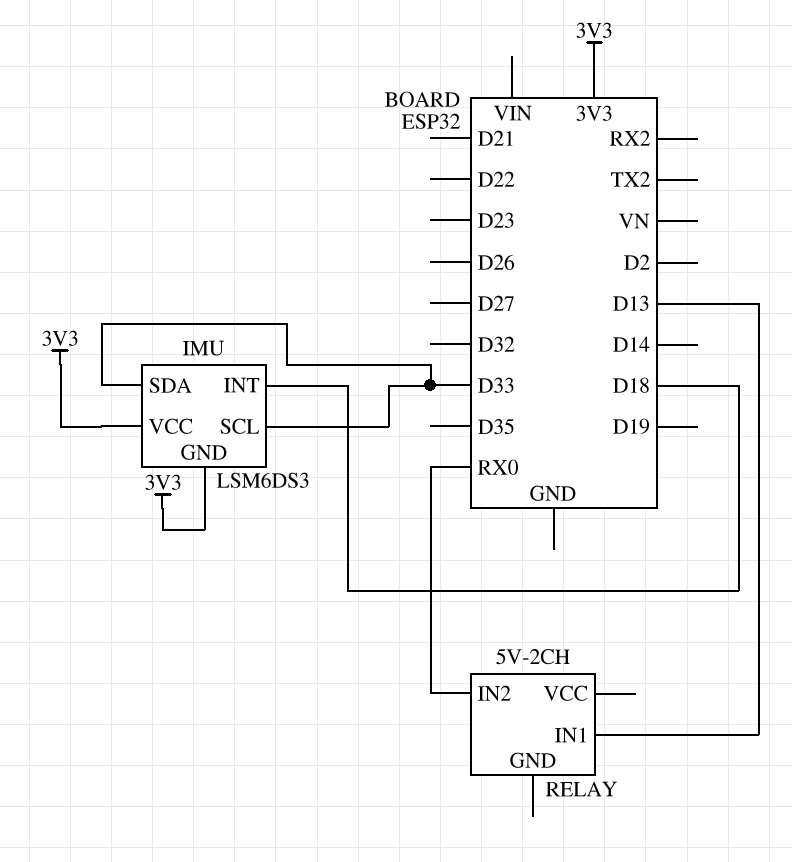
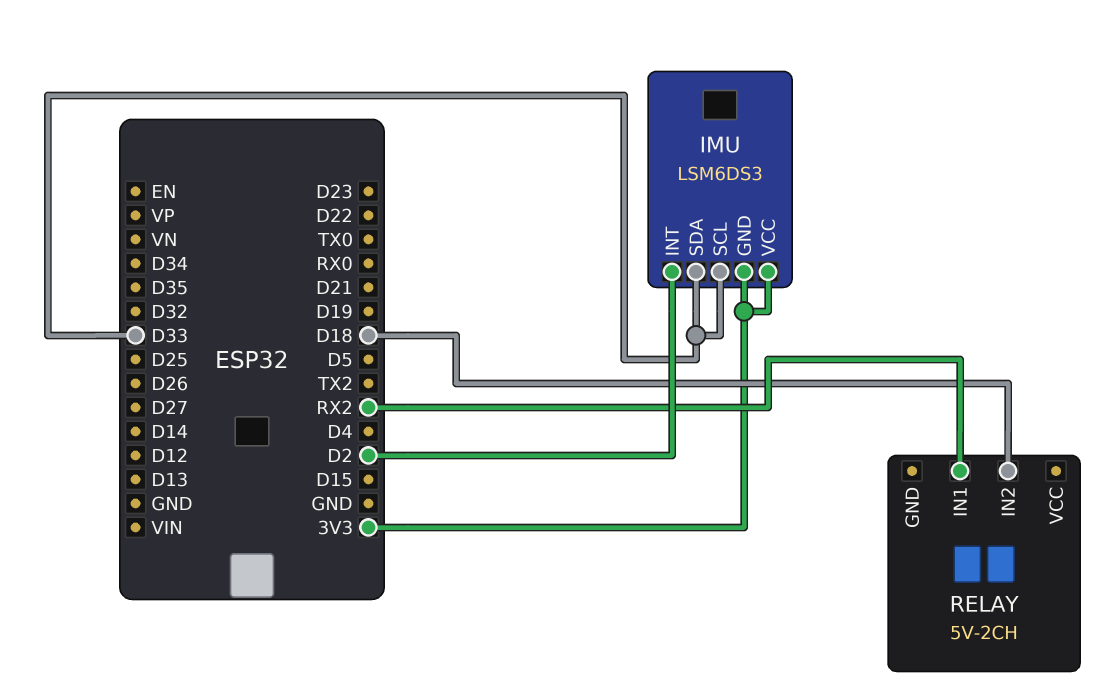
IMU pin INT: D18 -> D2
RELAY pin IN1: D13 -> RX2
RELAY pin IN2: RX0 -> D18

